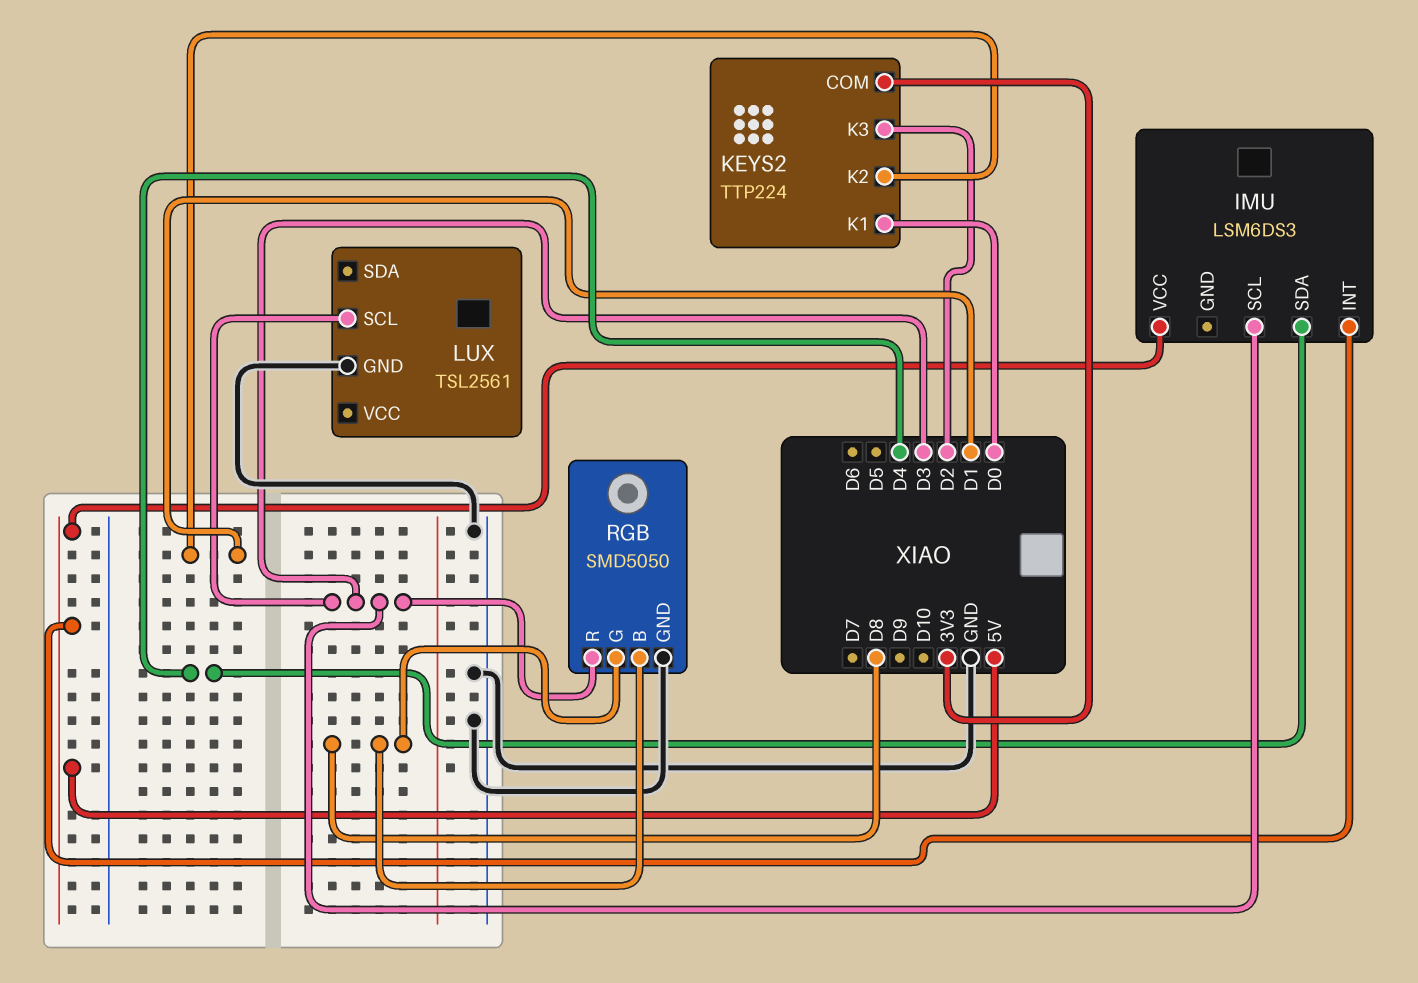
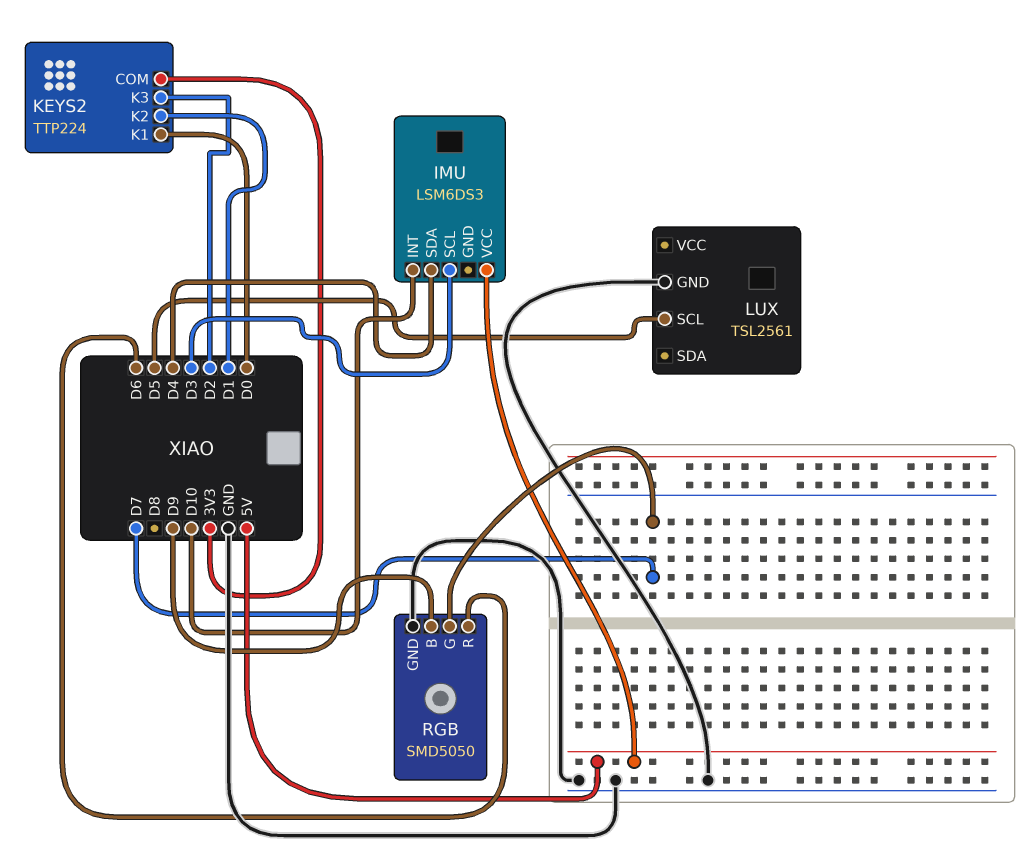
IMU pin INT: 5V -> D10
LUX pin SCL: D3 -> D5
RGB pin B: D8 -> D9
RGB pin G: D8 -> D7
RGB pin R: D3 -> D6

